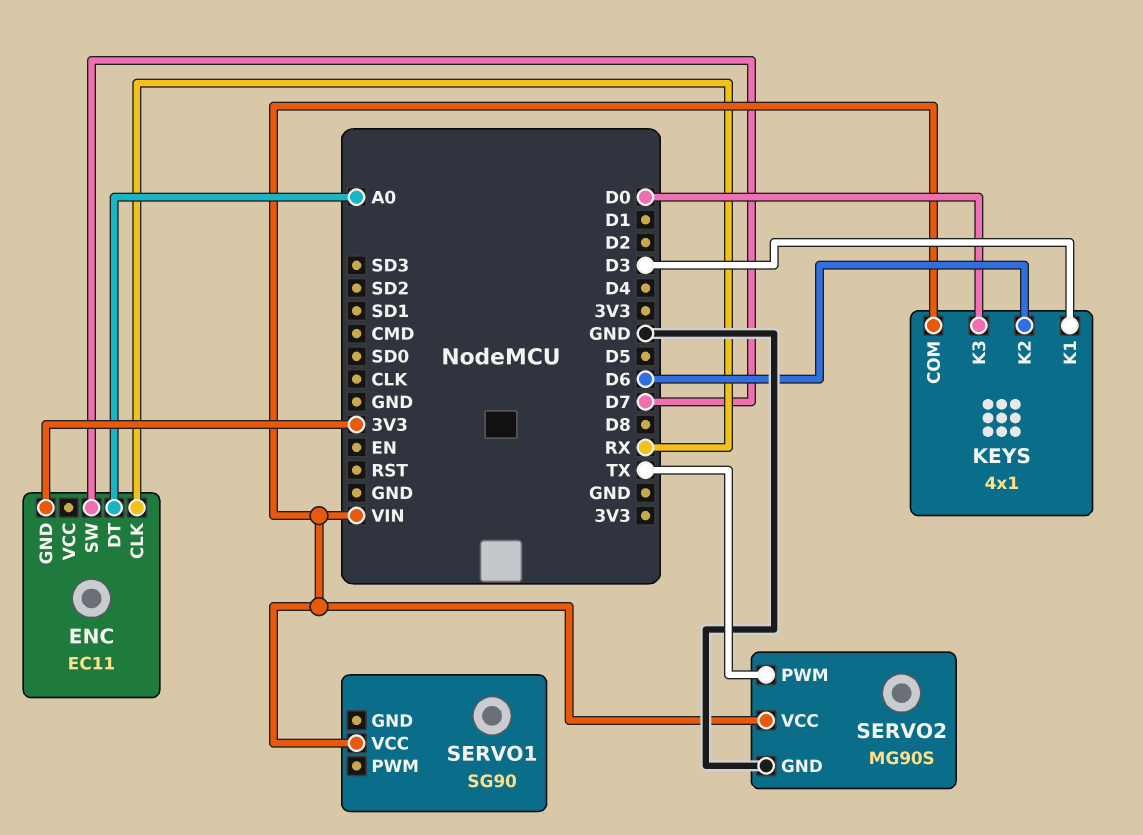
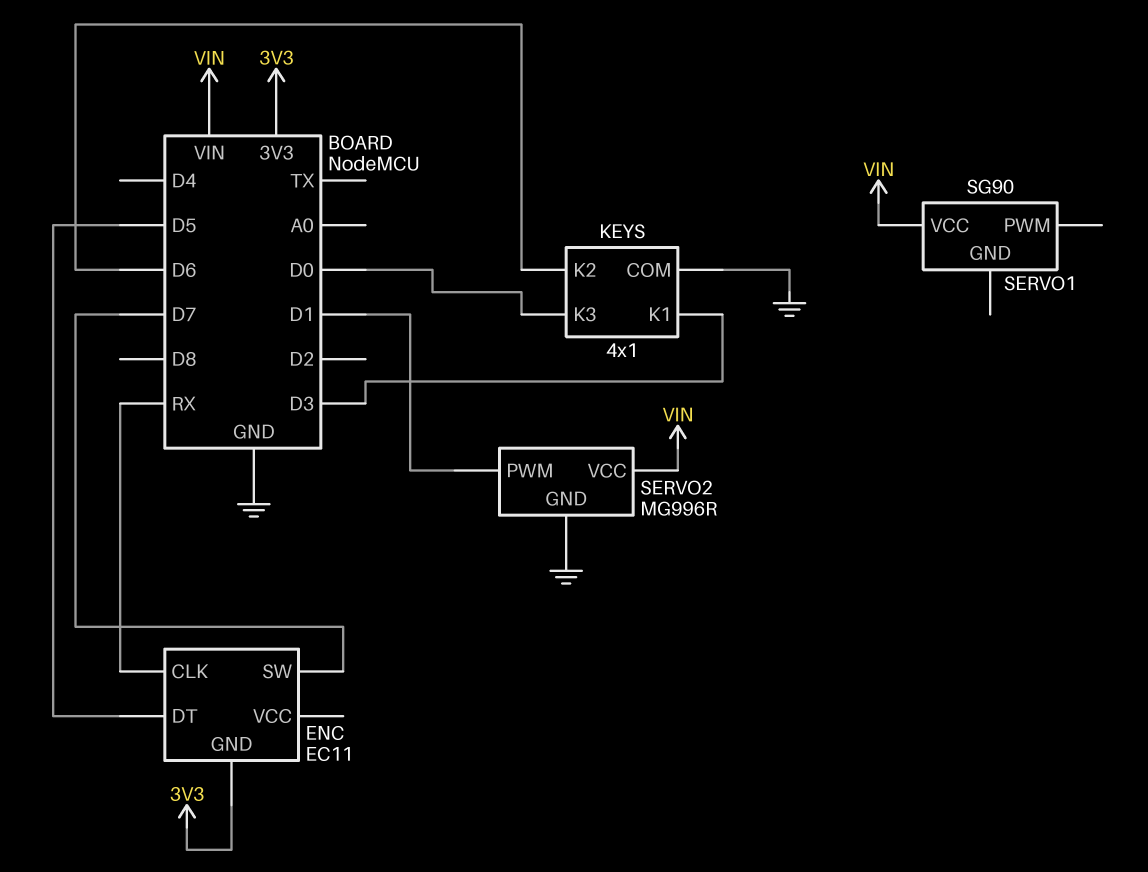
ENC pin DT: A0 -> D5
KEYS pin COM: VIN -> GND
SERVO2: MG90S -> MG996R
SERVO2 pin PWM: TX -> D1

